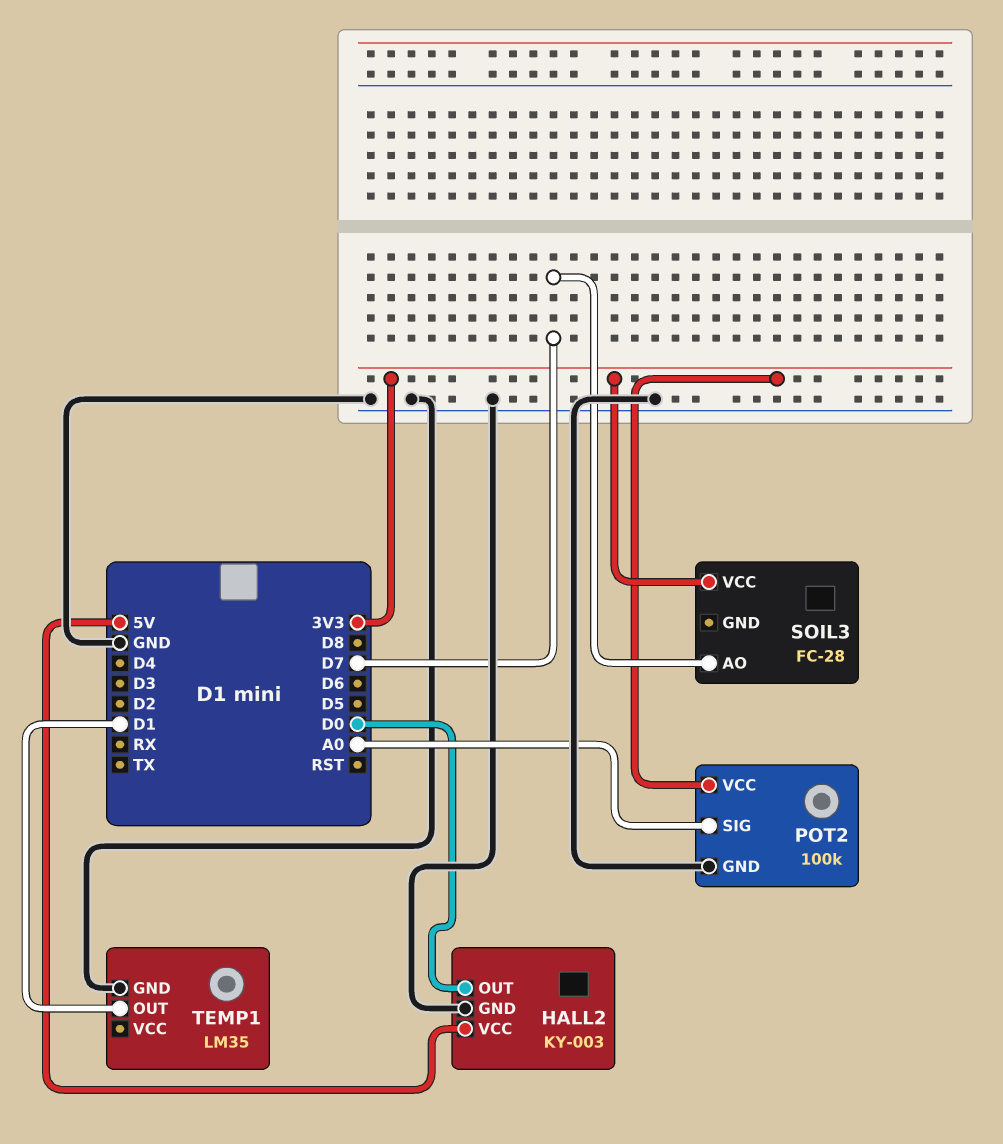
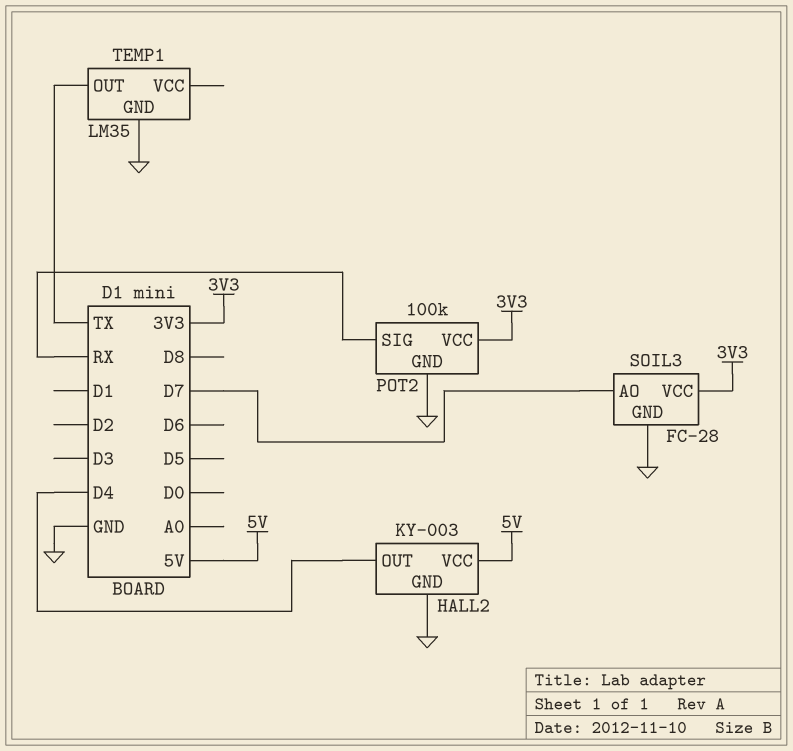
HALL2 pin OUT: D0 -> D4
POT2 pin SIG: A0 -> RX
SOIL3 pin GND: none -> GND
TEMP1 pin OUT: D1 -> TX

